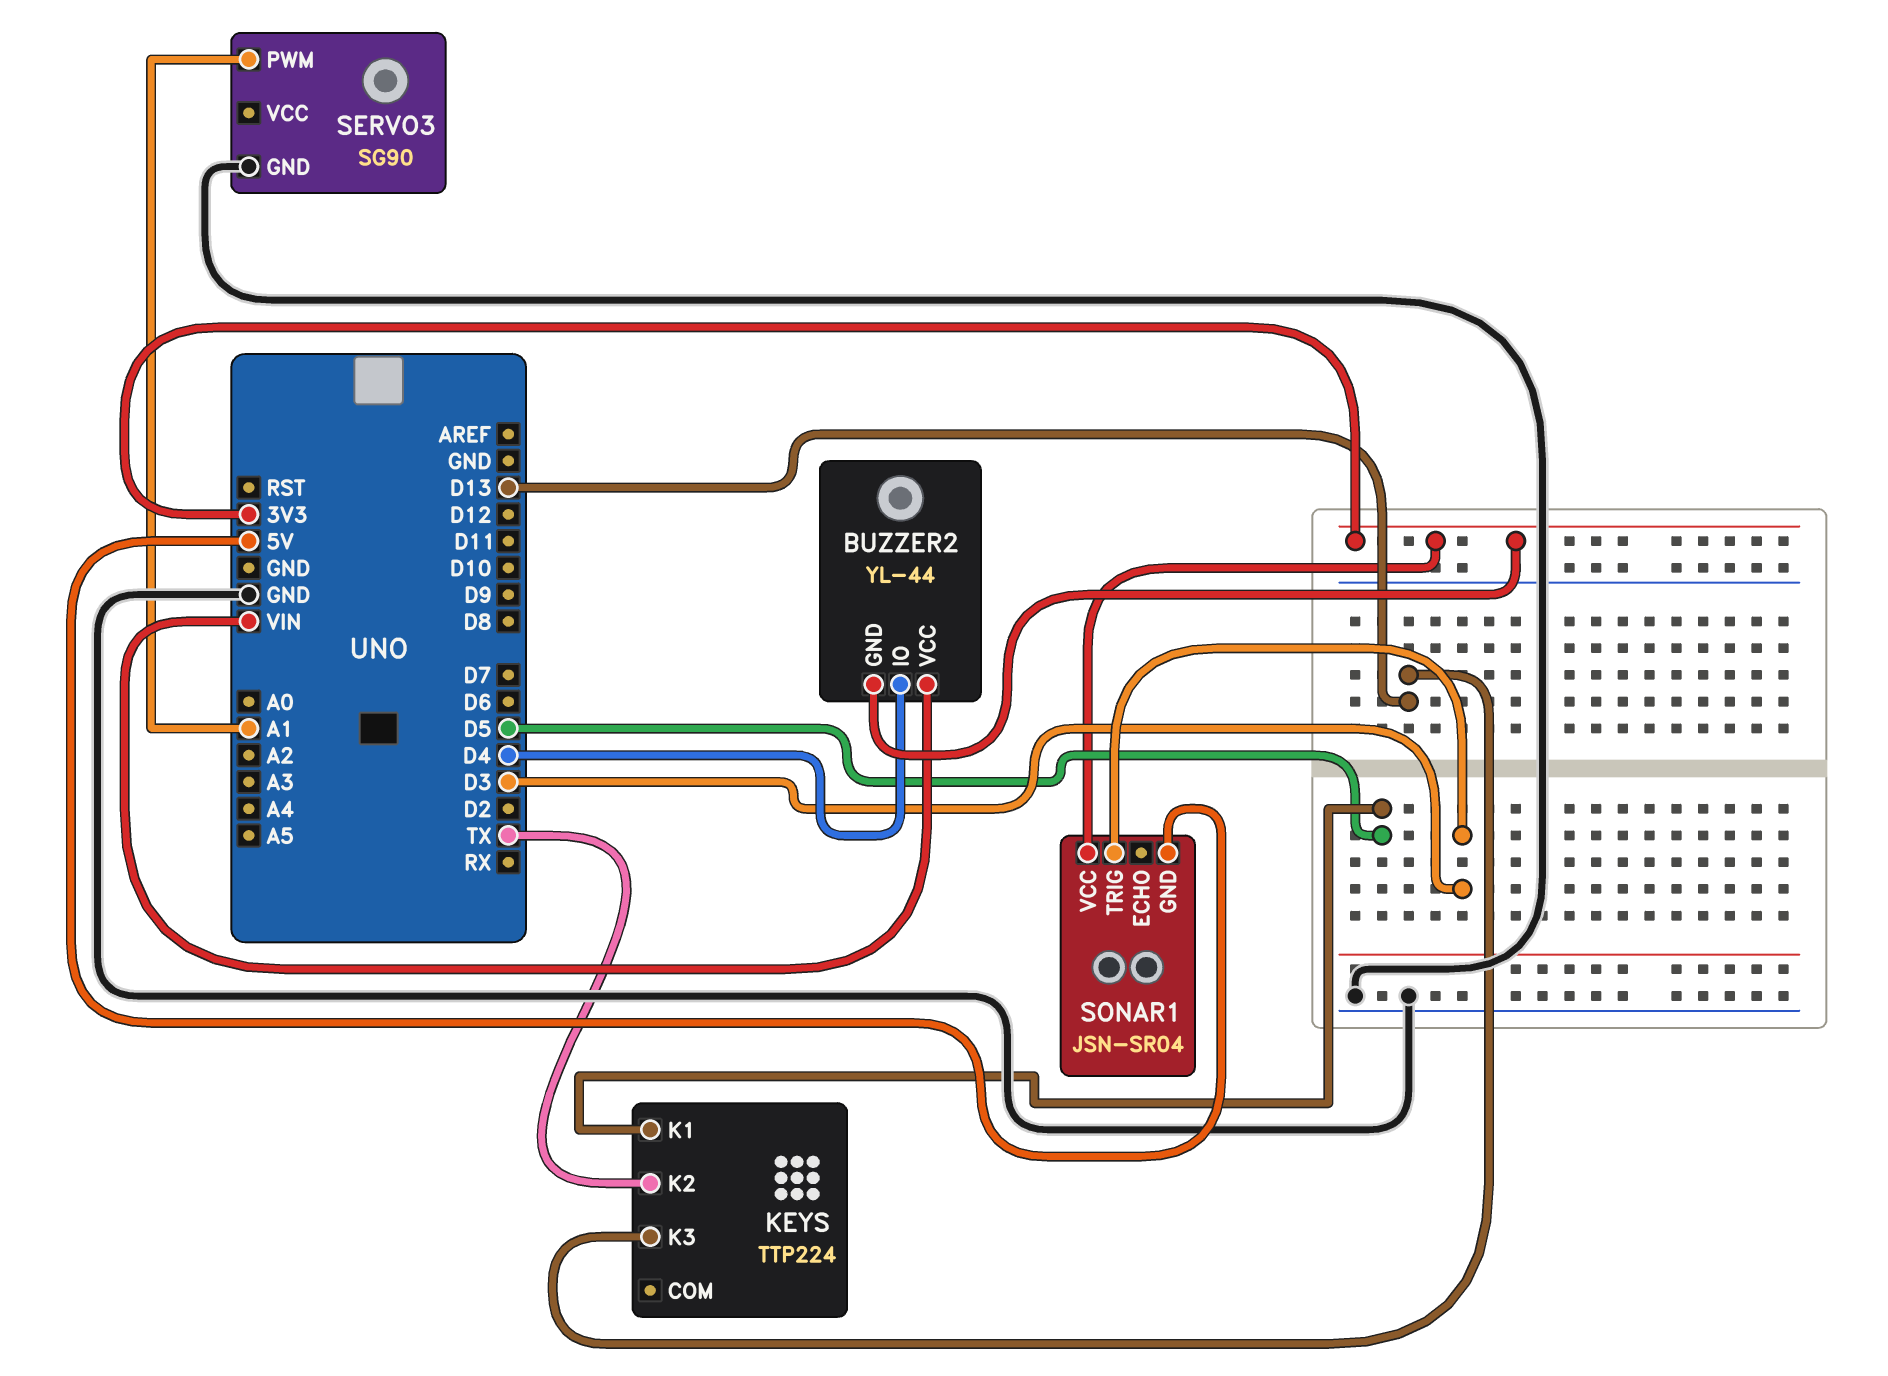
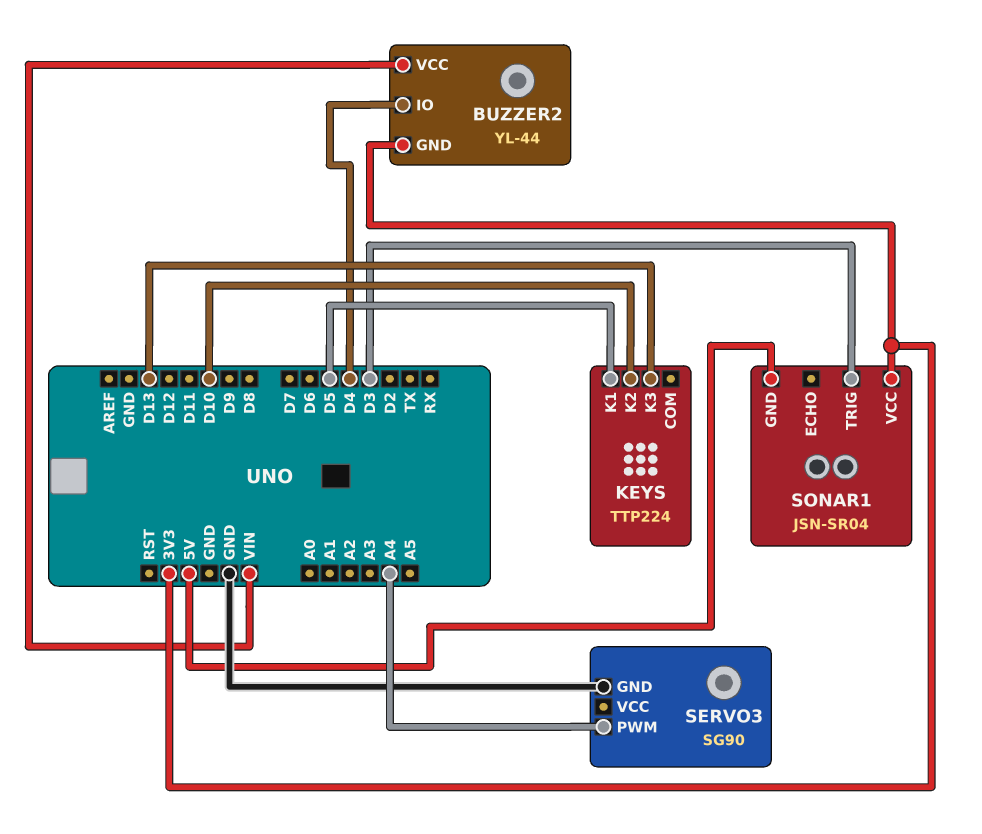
KEYS pin K2: TX -> D10
SERVO3 pin PWM: A1 -> A4

